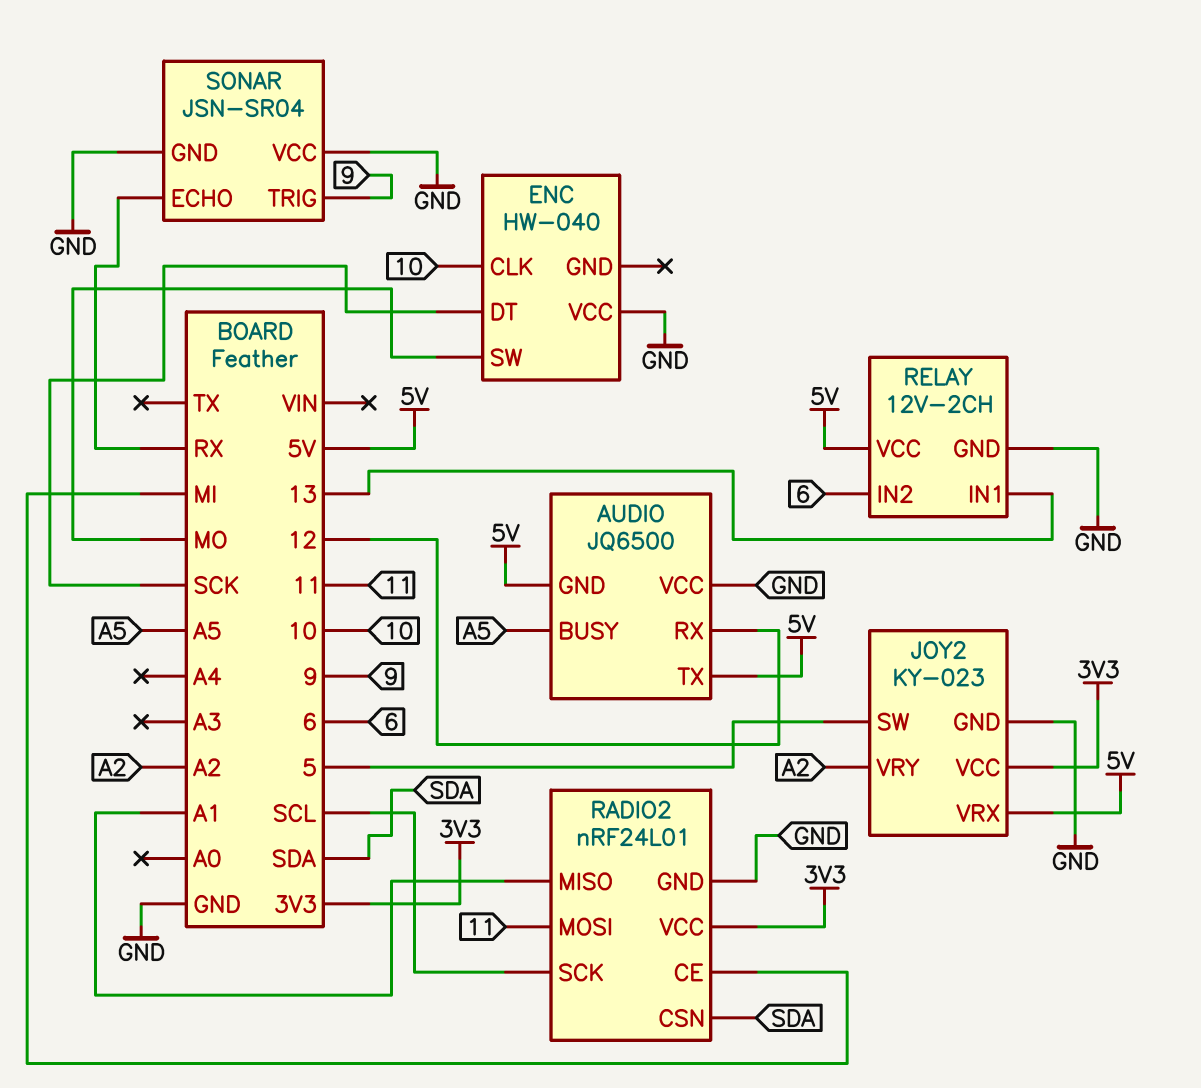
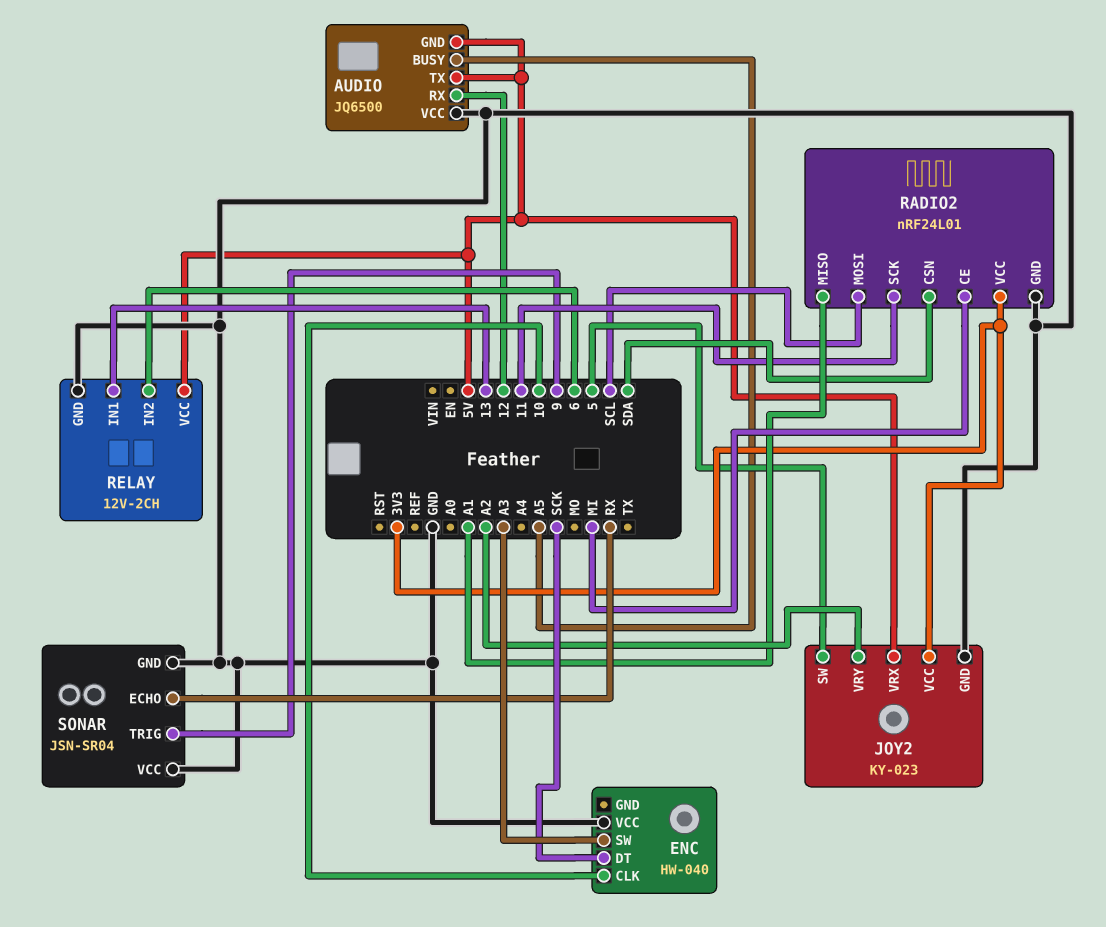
ENC pin SW: MO -> A3
RADIO2 pin MOSI: 11 -> SCL
RADIO2 pin SCK: SCL -> 11

